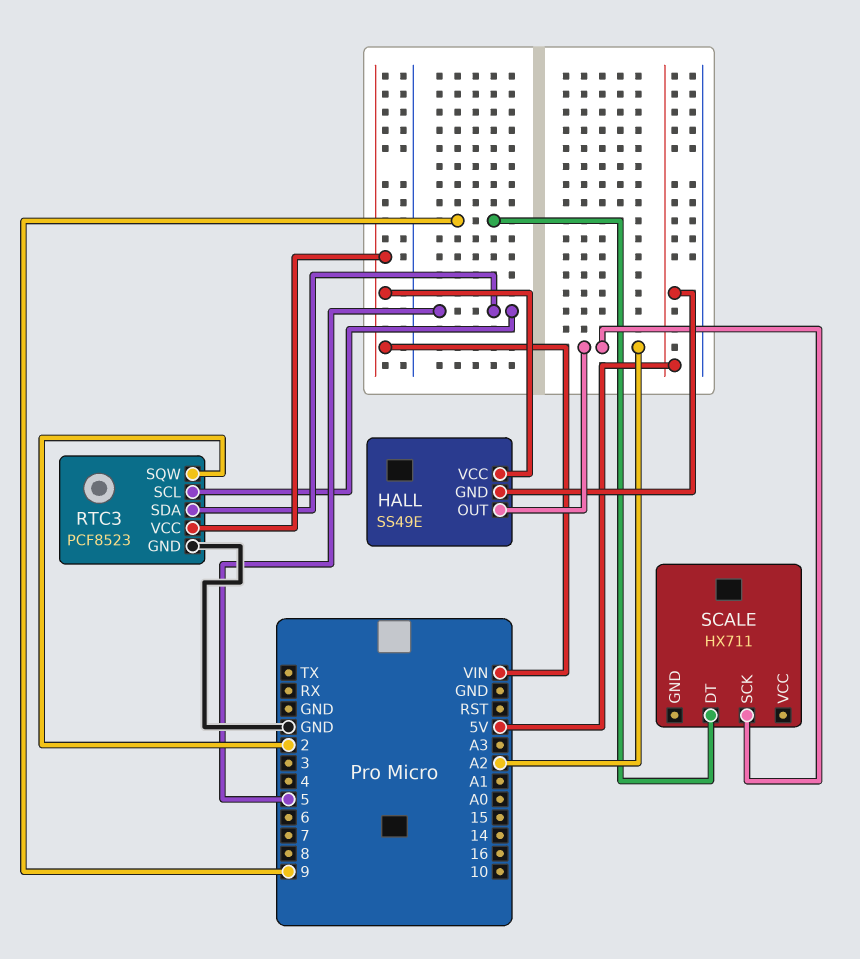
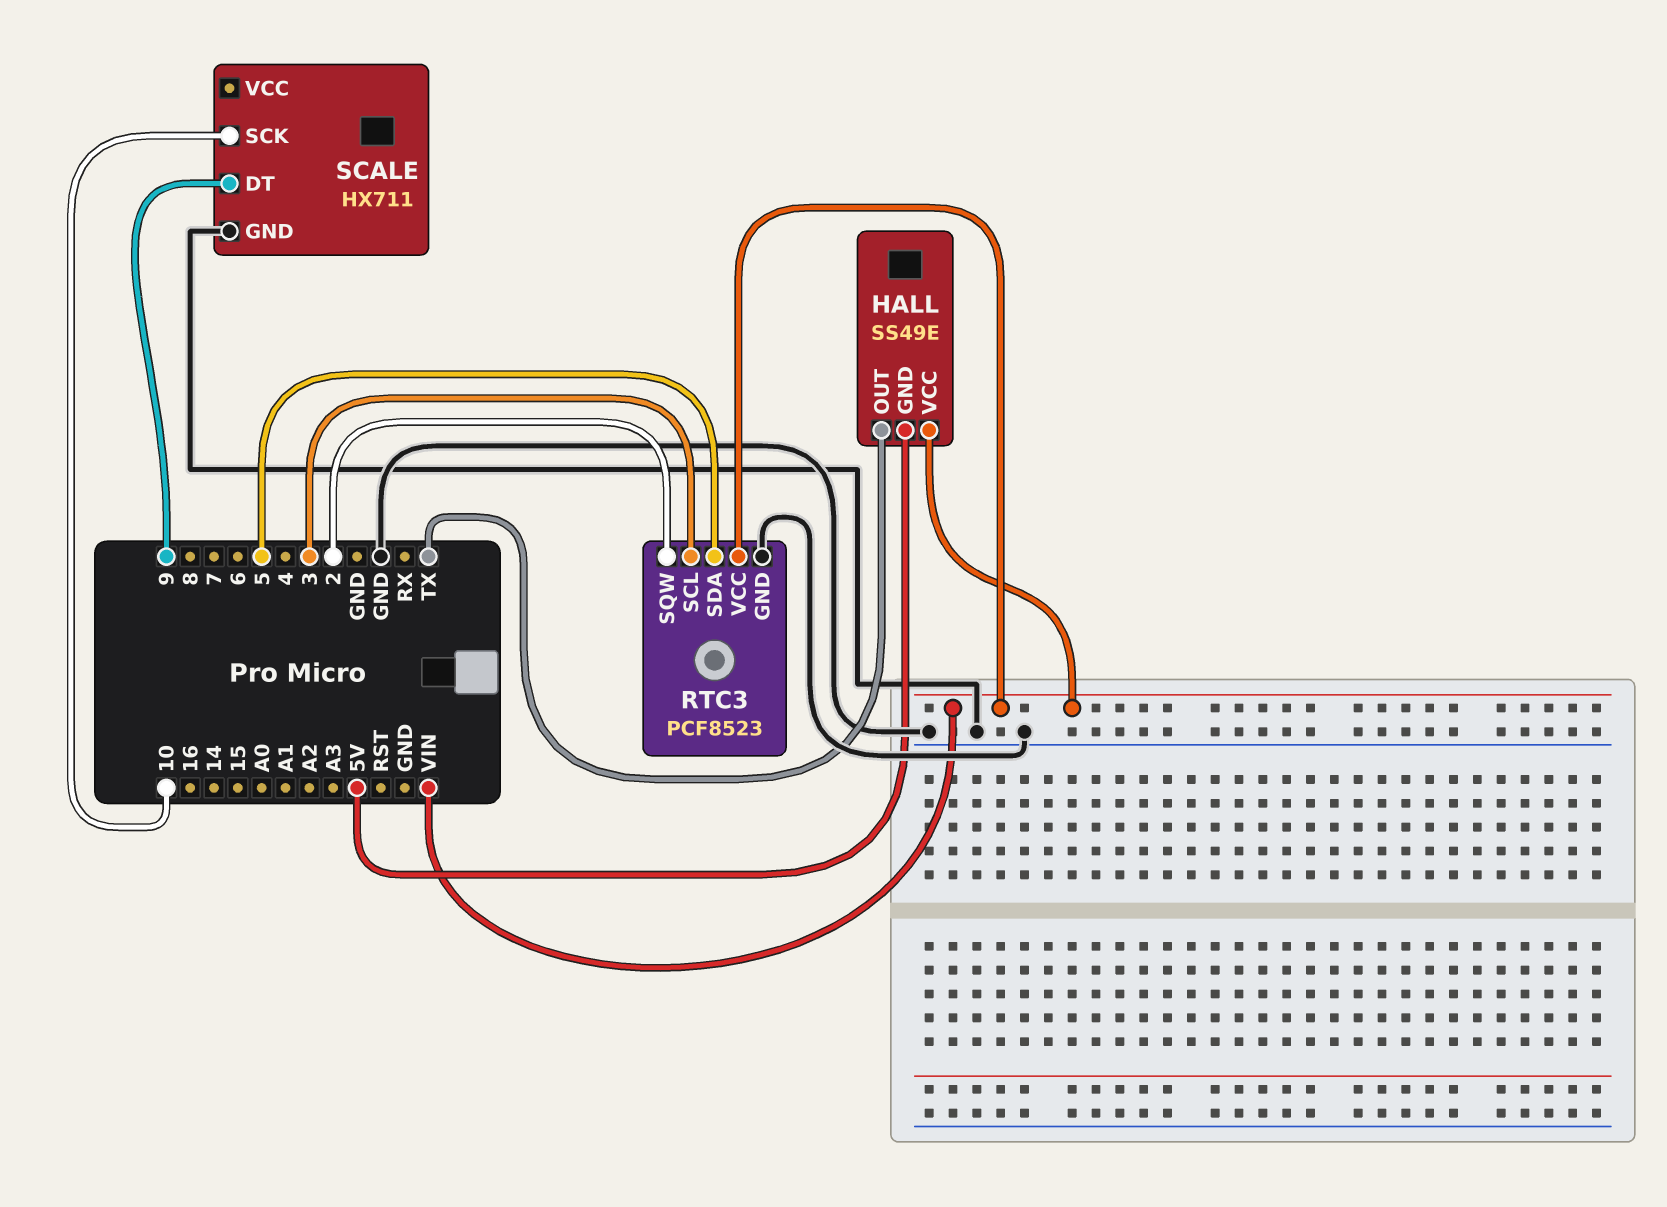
HALL pin OUT: A2 -> TX
RTC3 pin SCL: 5 -> 3
SCALE pin GND: none -> GND
SCALE pin SCK: A2 -> 10

